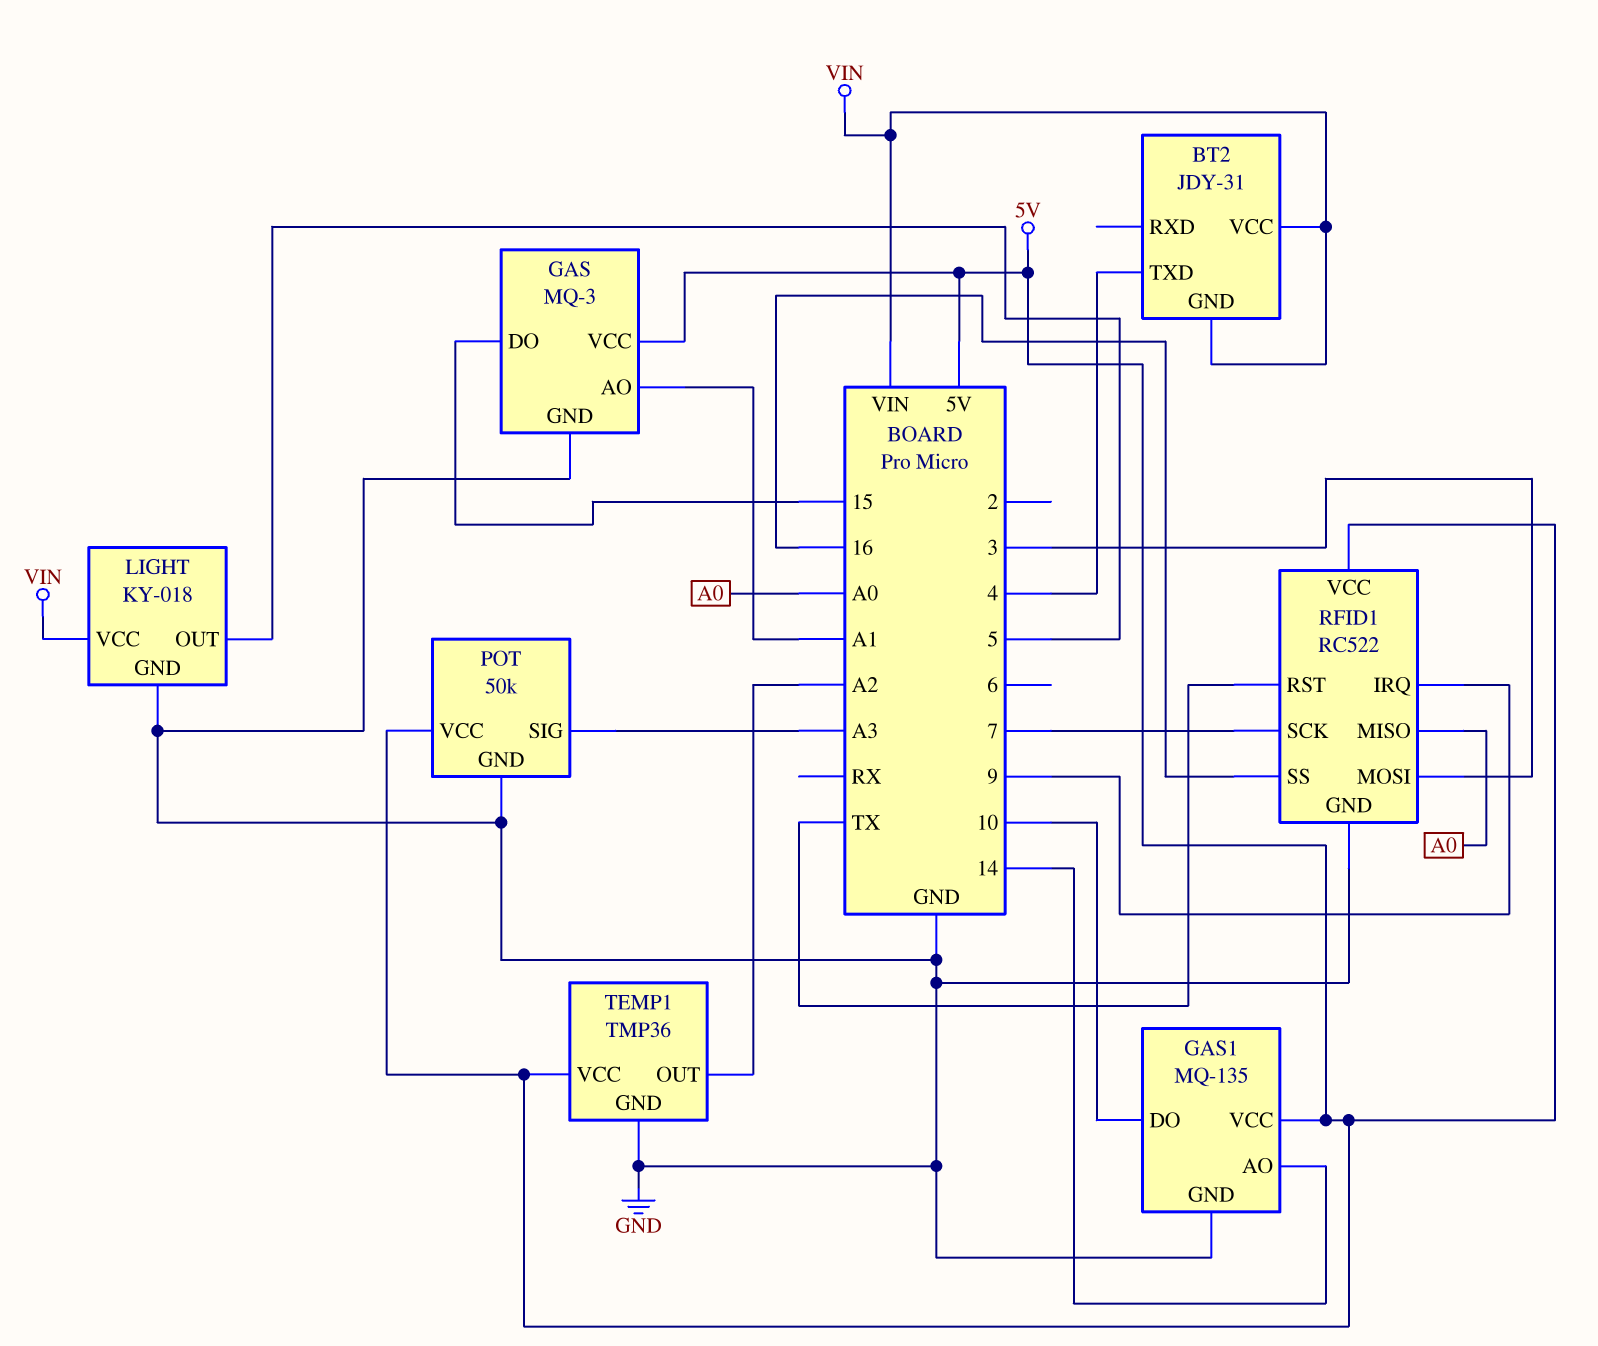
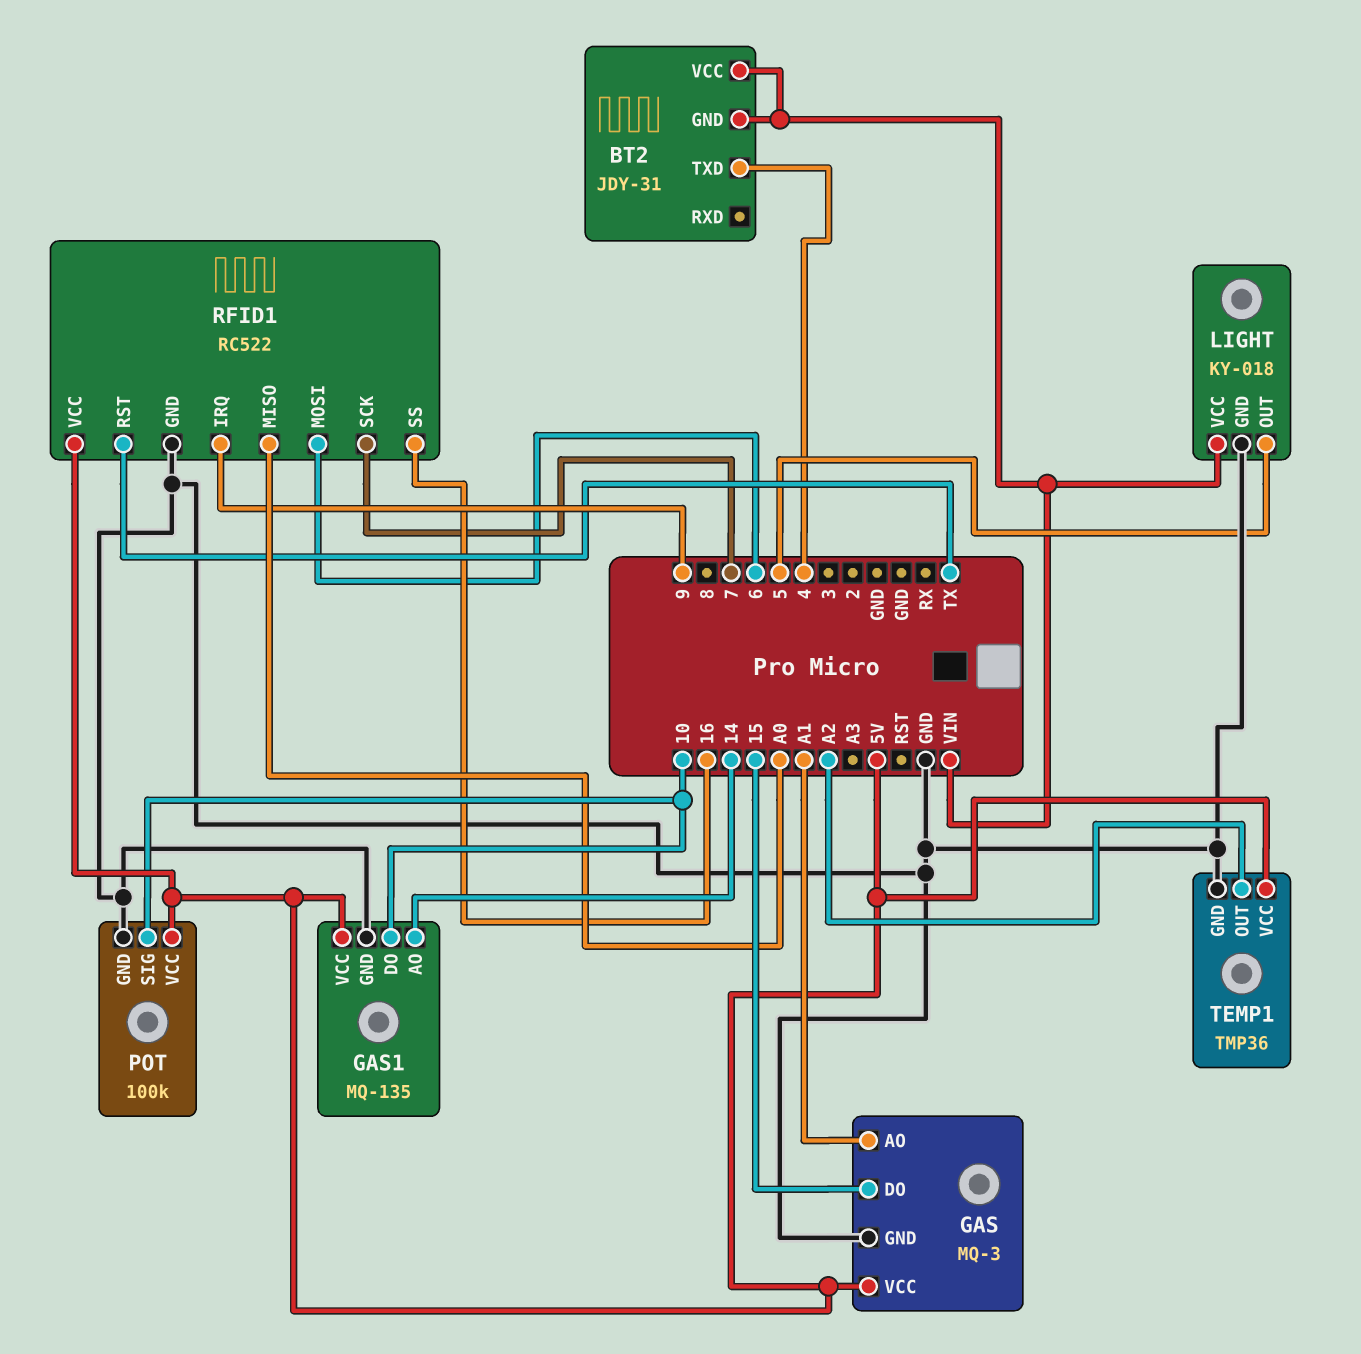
POT: 50k -> 100k
POT pin SIG: A3 -> 10
RFID1 pin MOSI: 3 -> 6

